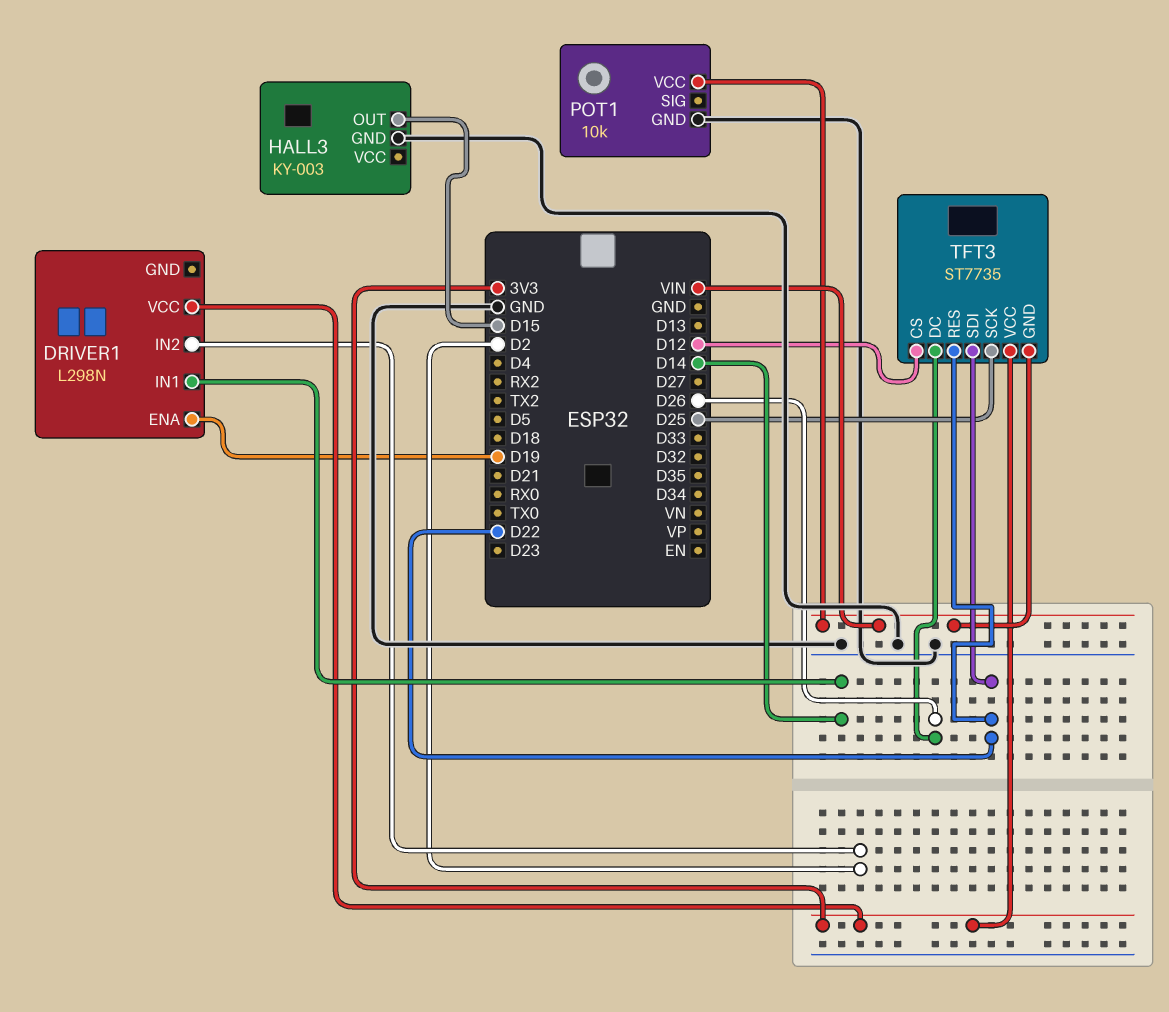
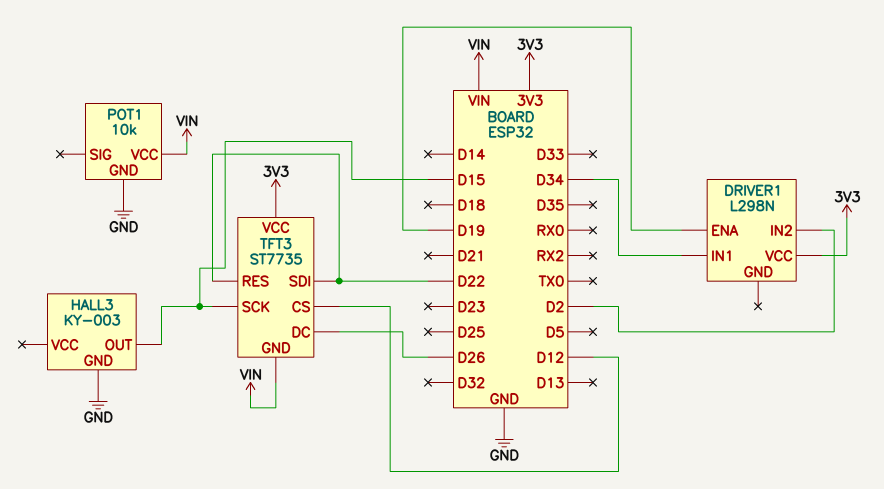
DRIVER1 pin IN1: D14 -> D34
TFT3 pin SCK: D25 -> D15

